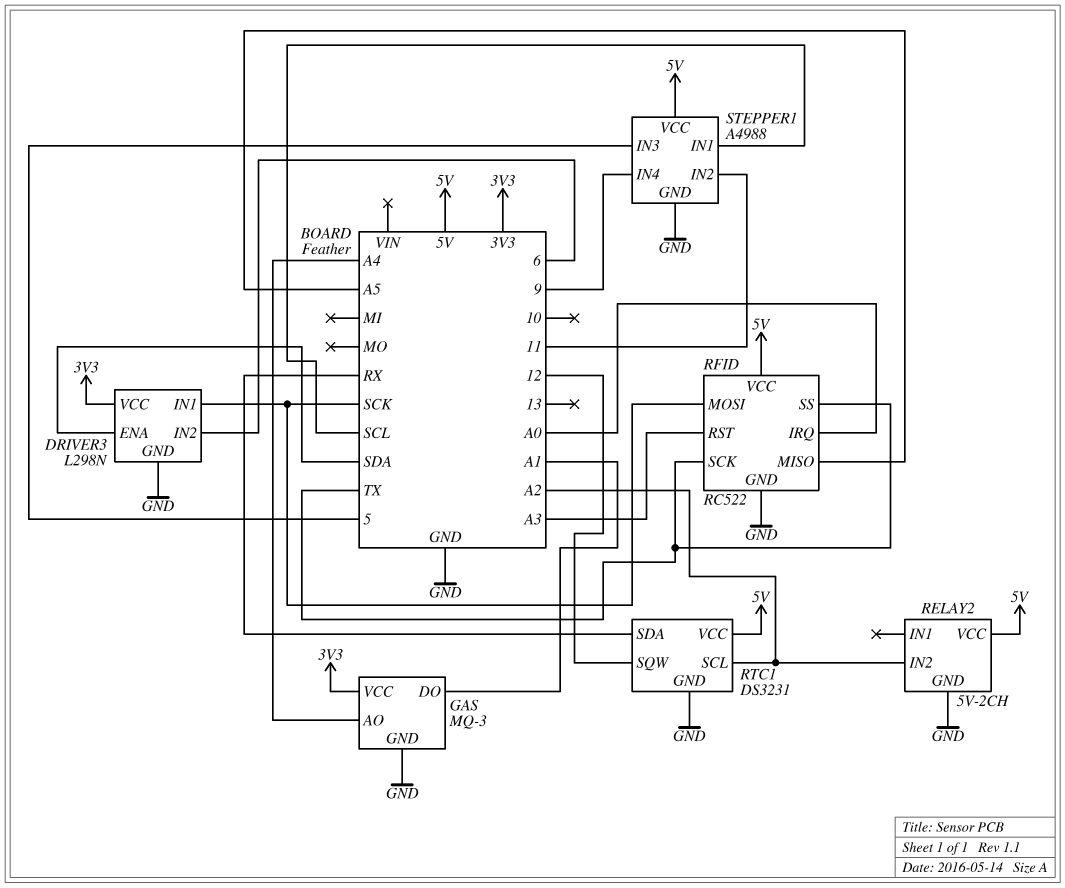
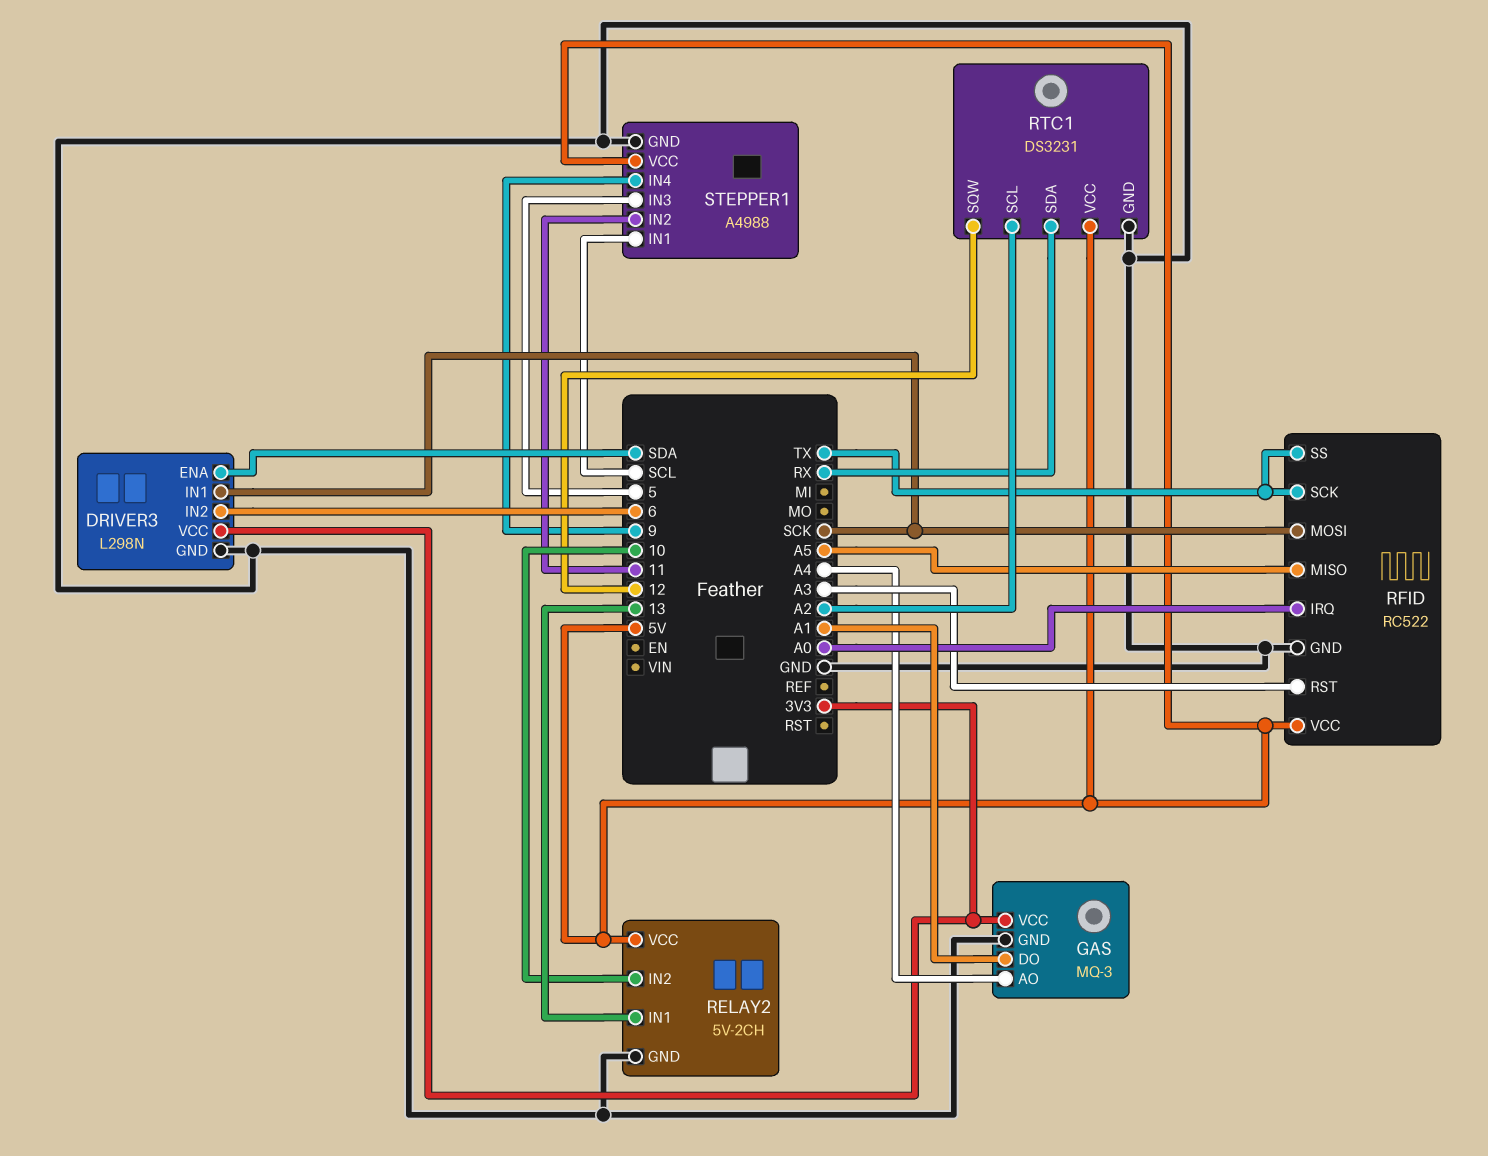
RELAY2 pin IN1: none -> 13
RELAY2 pin IN2: A2 -> 10

